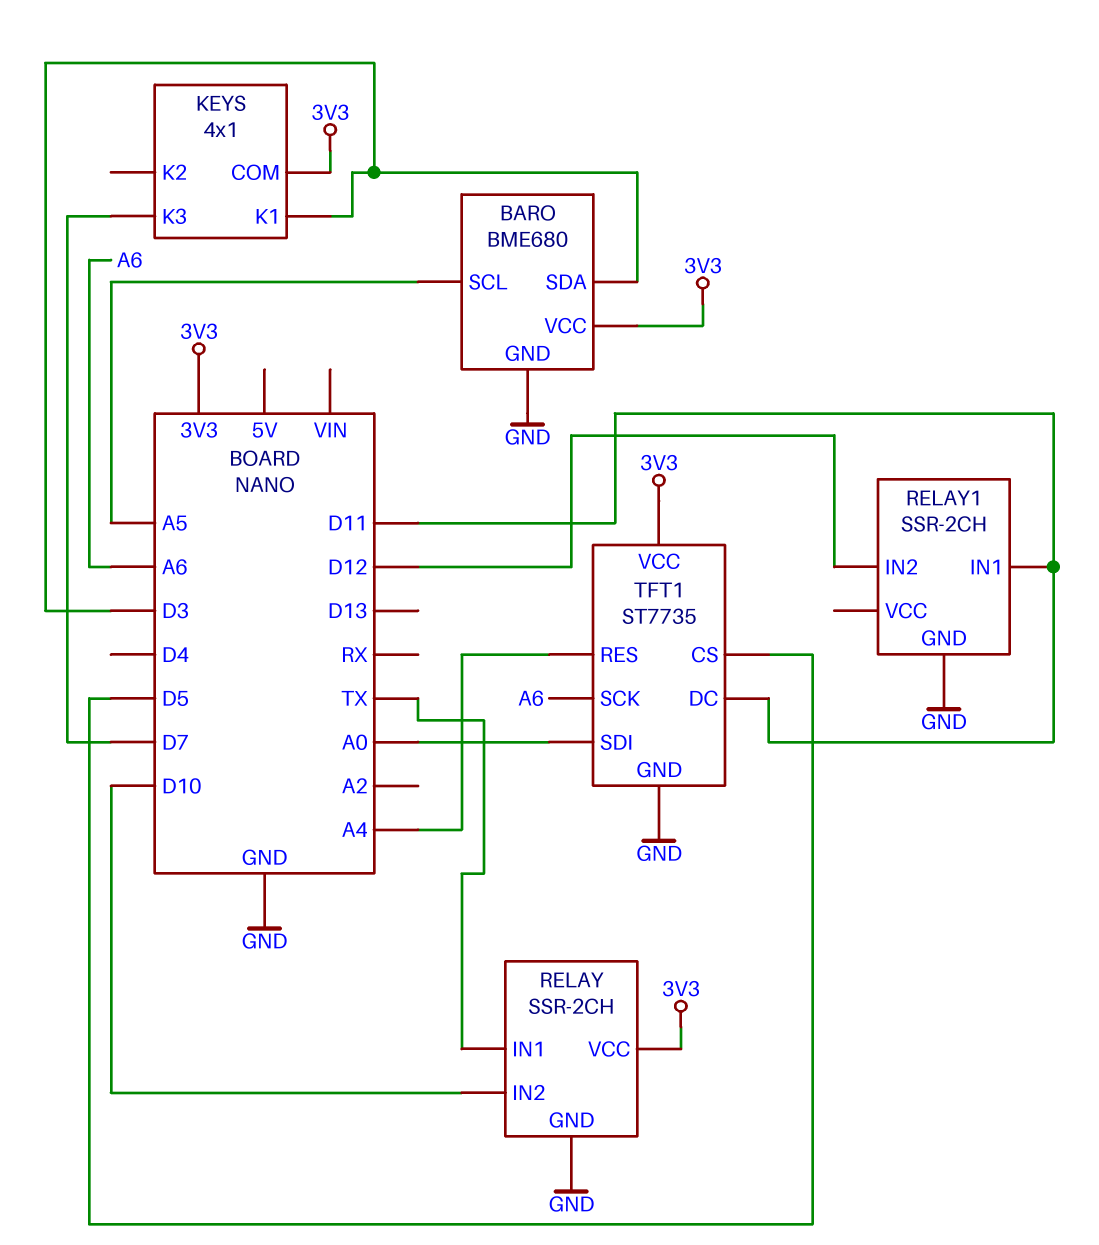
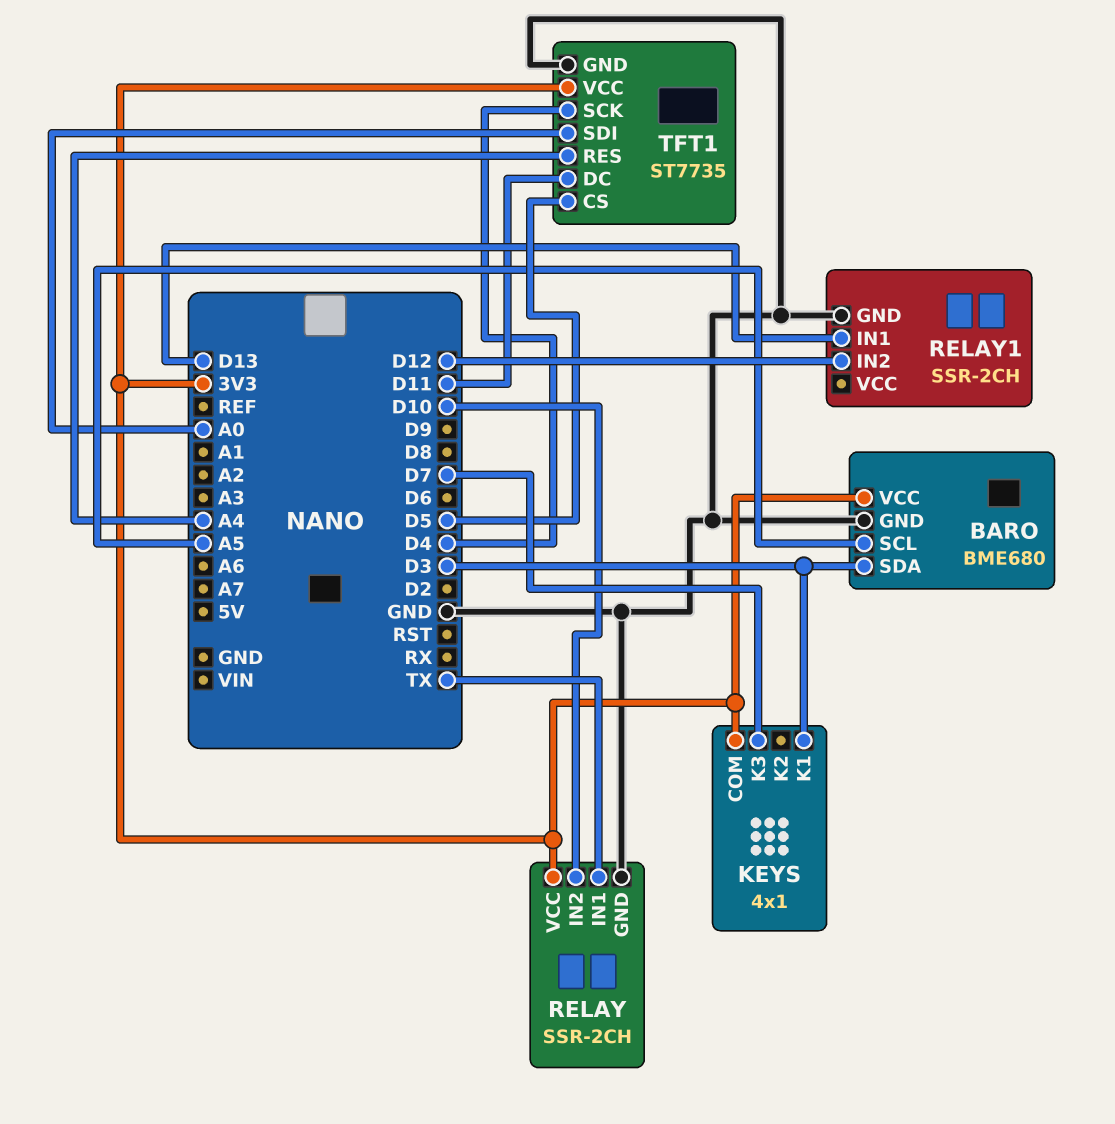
RELAY1 pin IN1: D11 -> D13
TFT1 pin SCK: A6 -> D4

